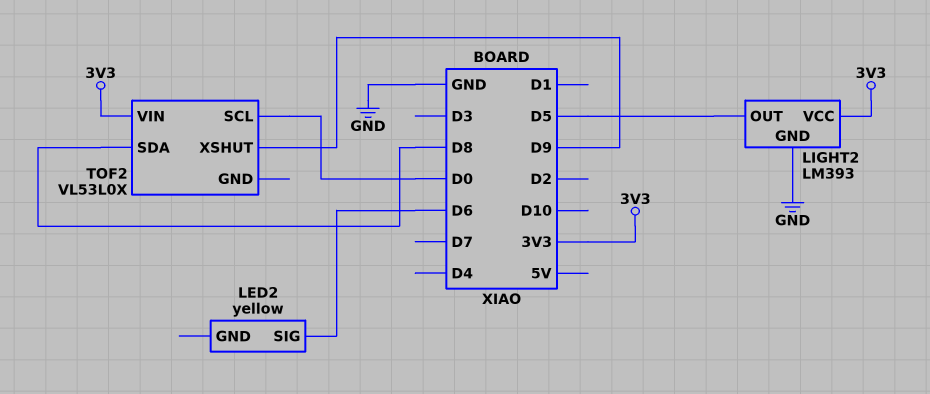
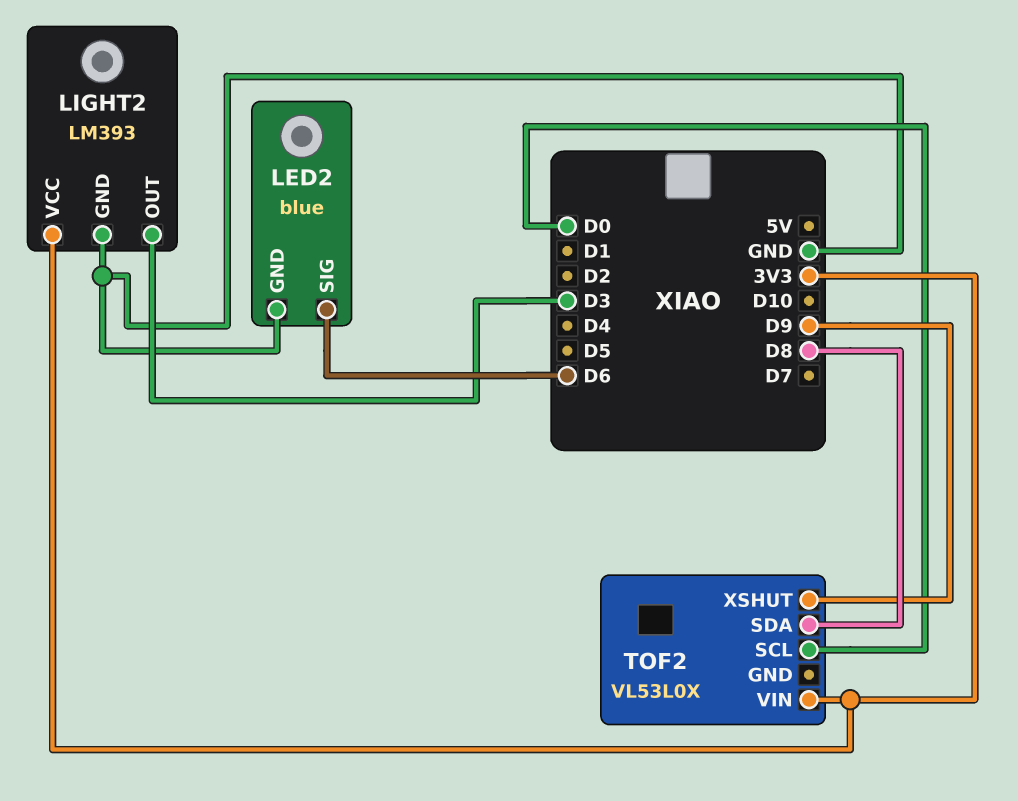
LED2: yellow -> blue
LED2 pin GND: none -> GND
LIGHT2 pin OUT: D5 -> D3

